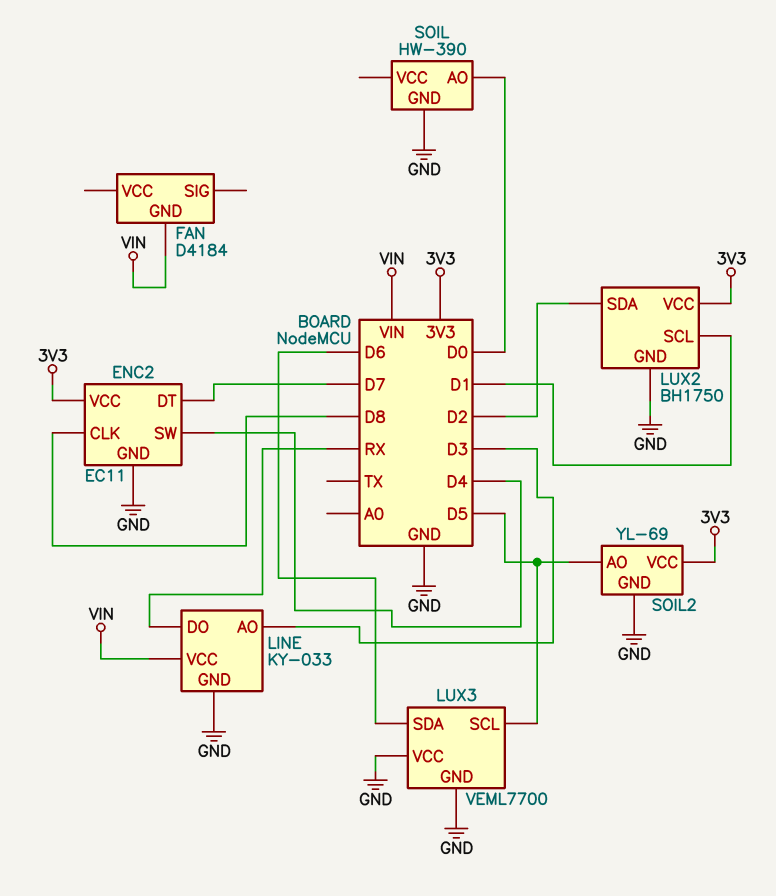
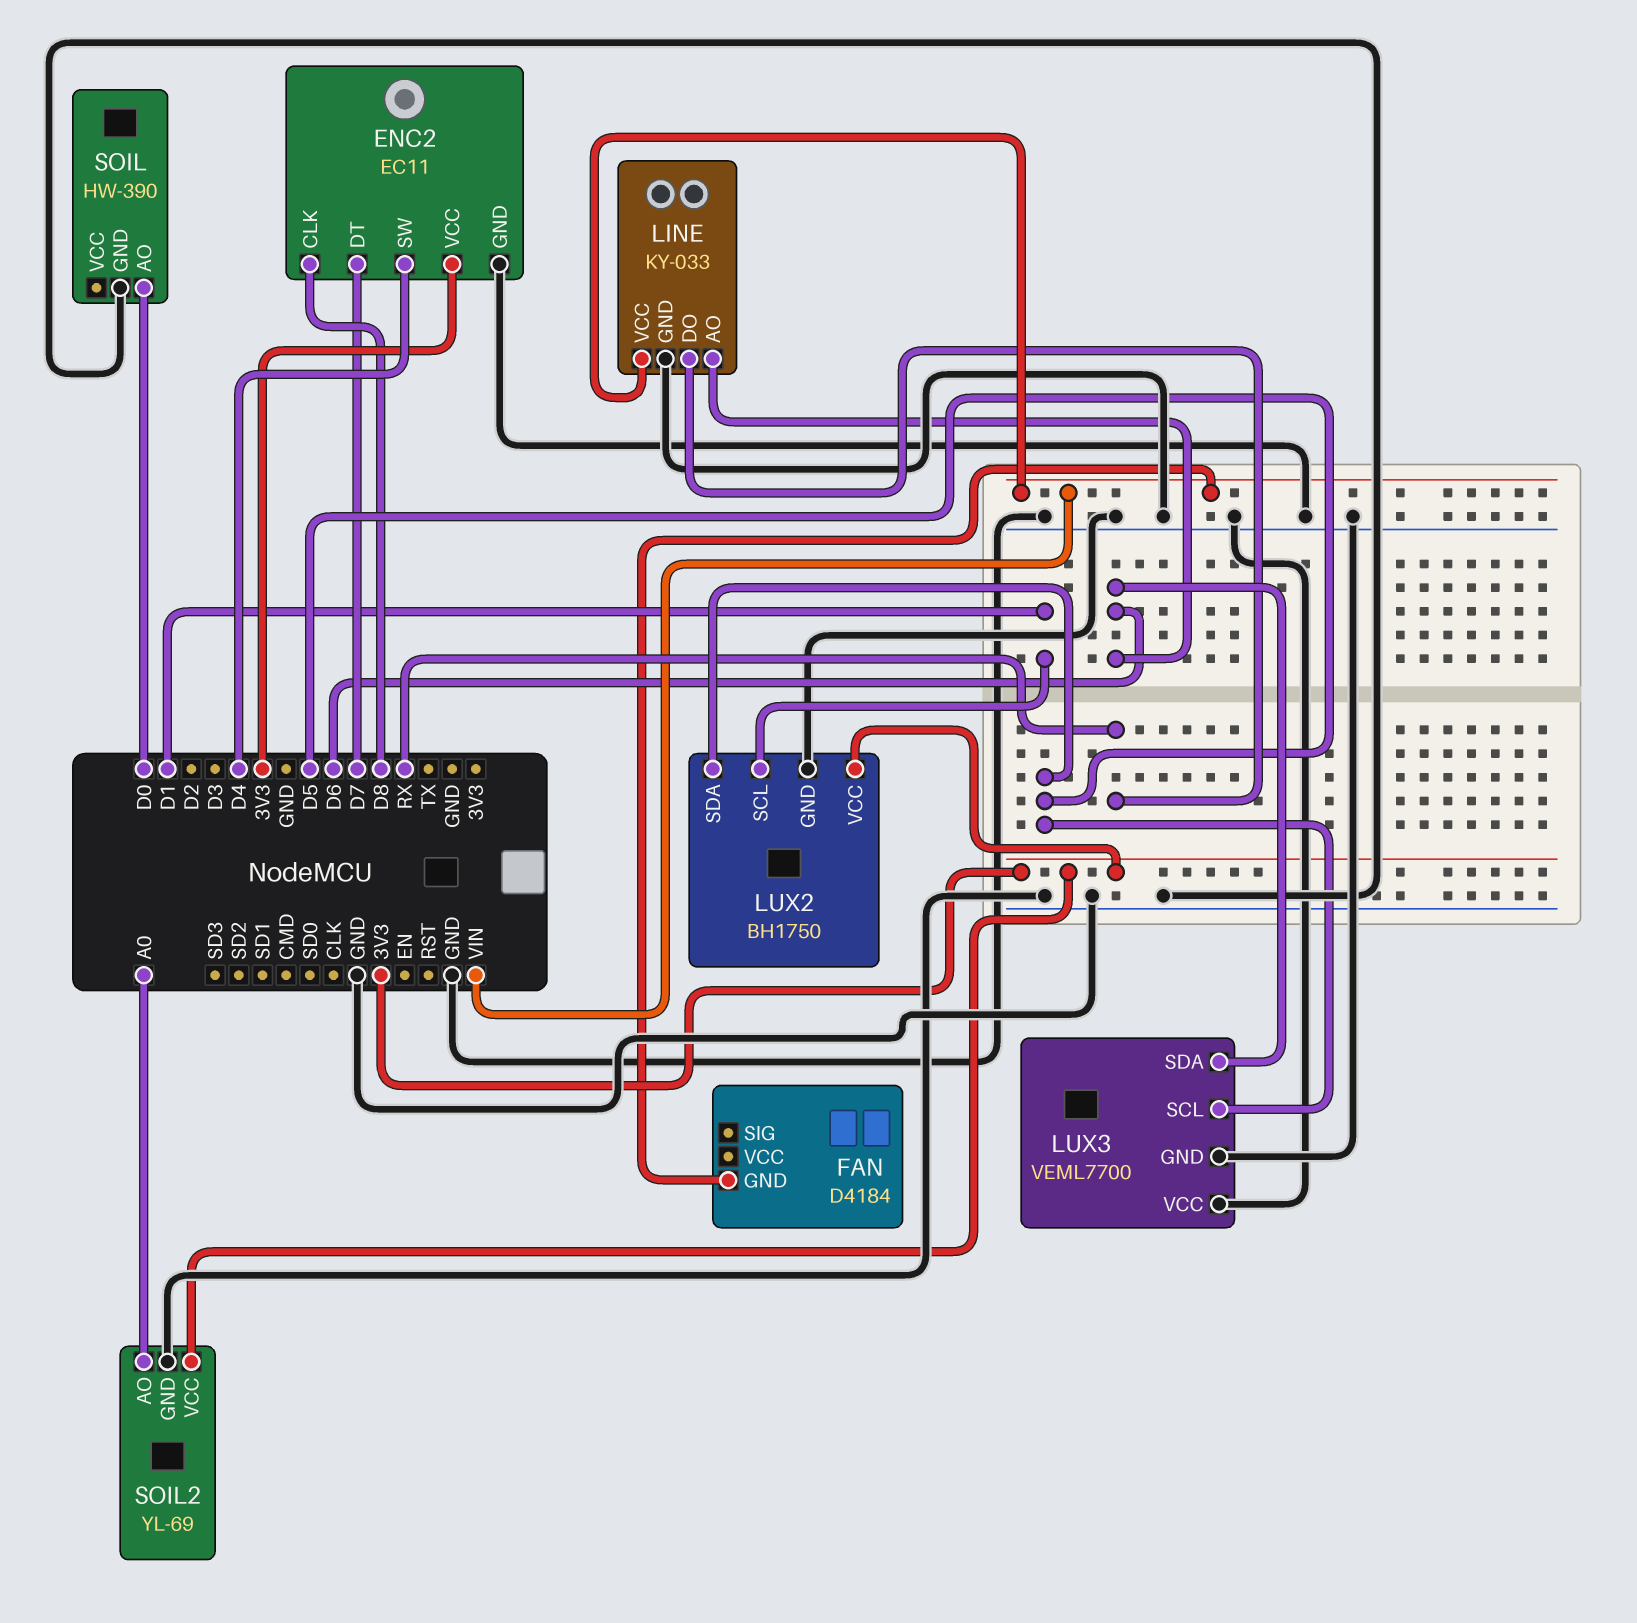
LINE pin AO: D3 -> D6
LUX2 pin SDA: D2 -> D5
SOIL2 pin AO: D5 -> A0

